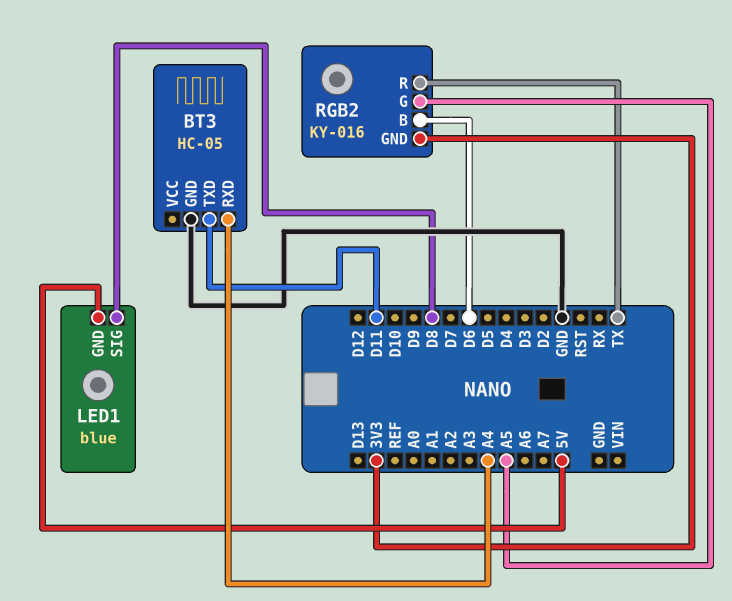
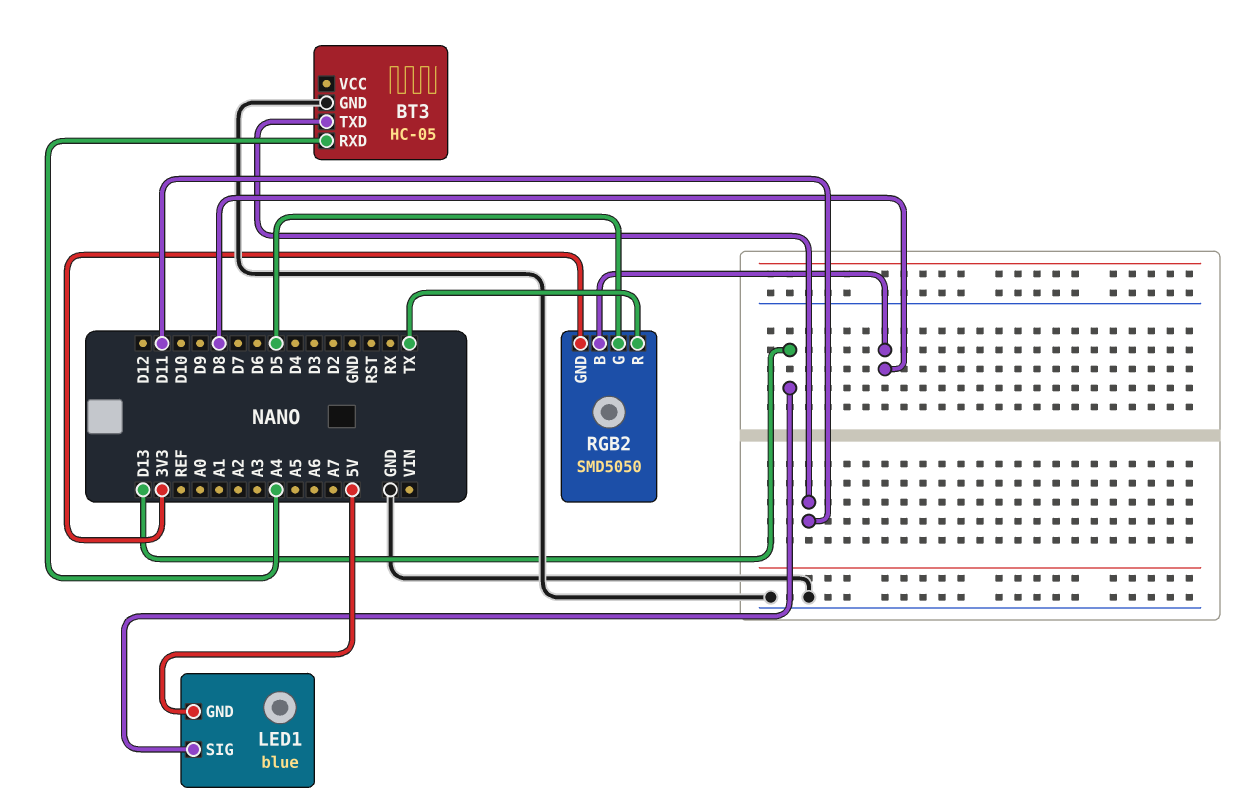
LED1 pin SIG: D8 -> D13
RGB2: KY-016 -> SMD5050
RGB2 pin B: D6 -> D8
RGB2 pin G: A5 -> D5

